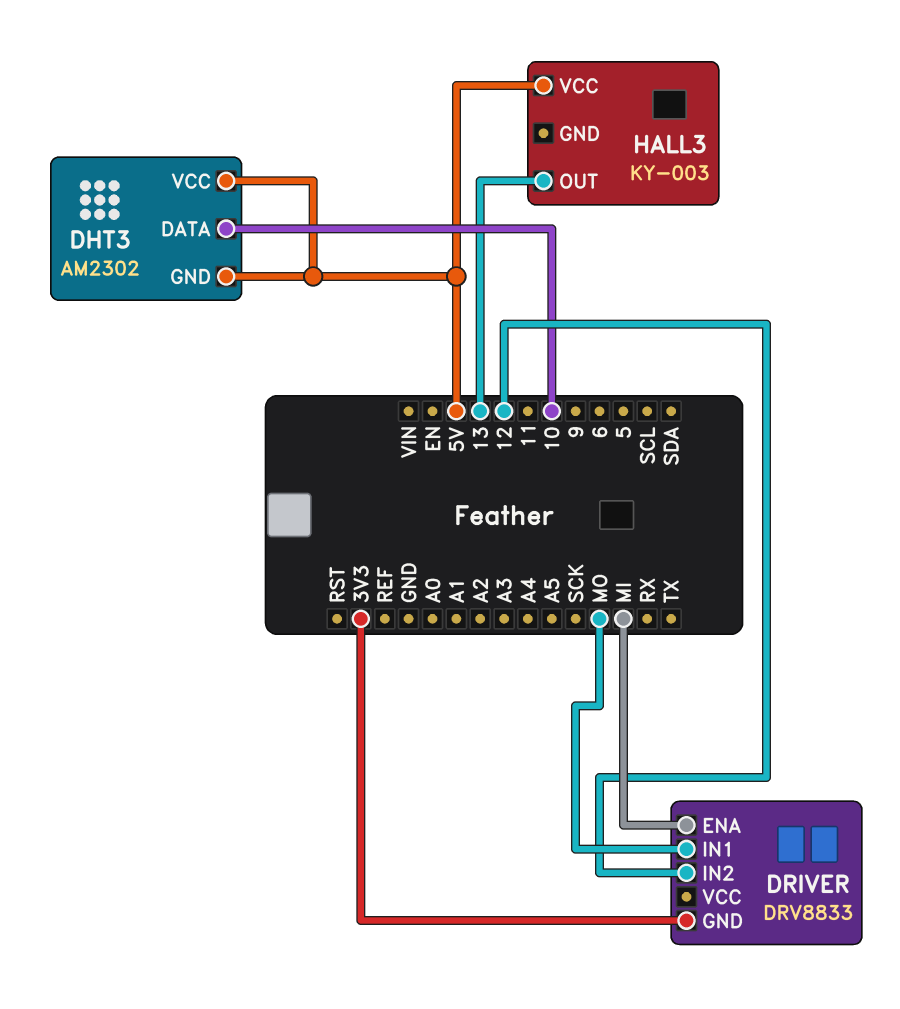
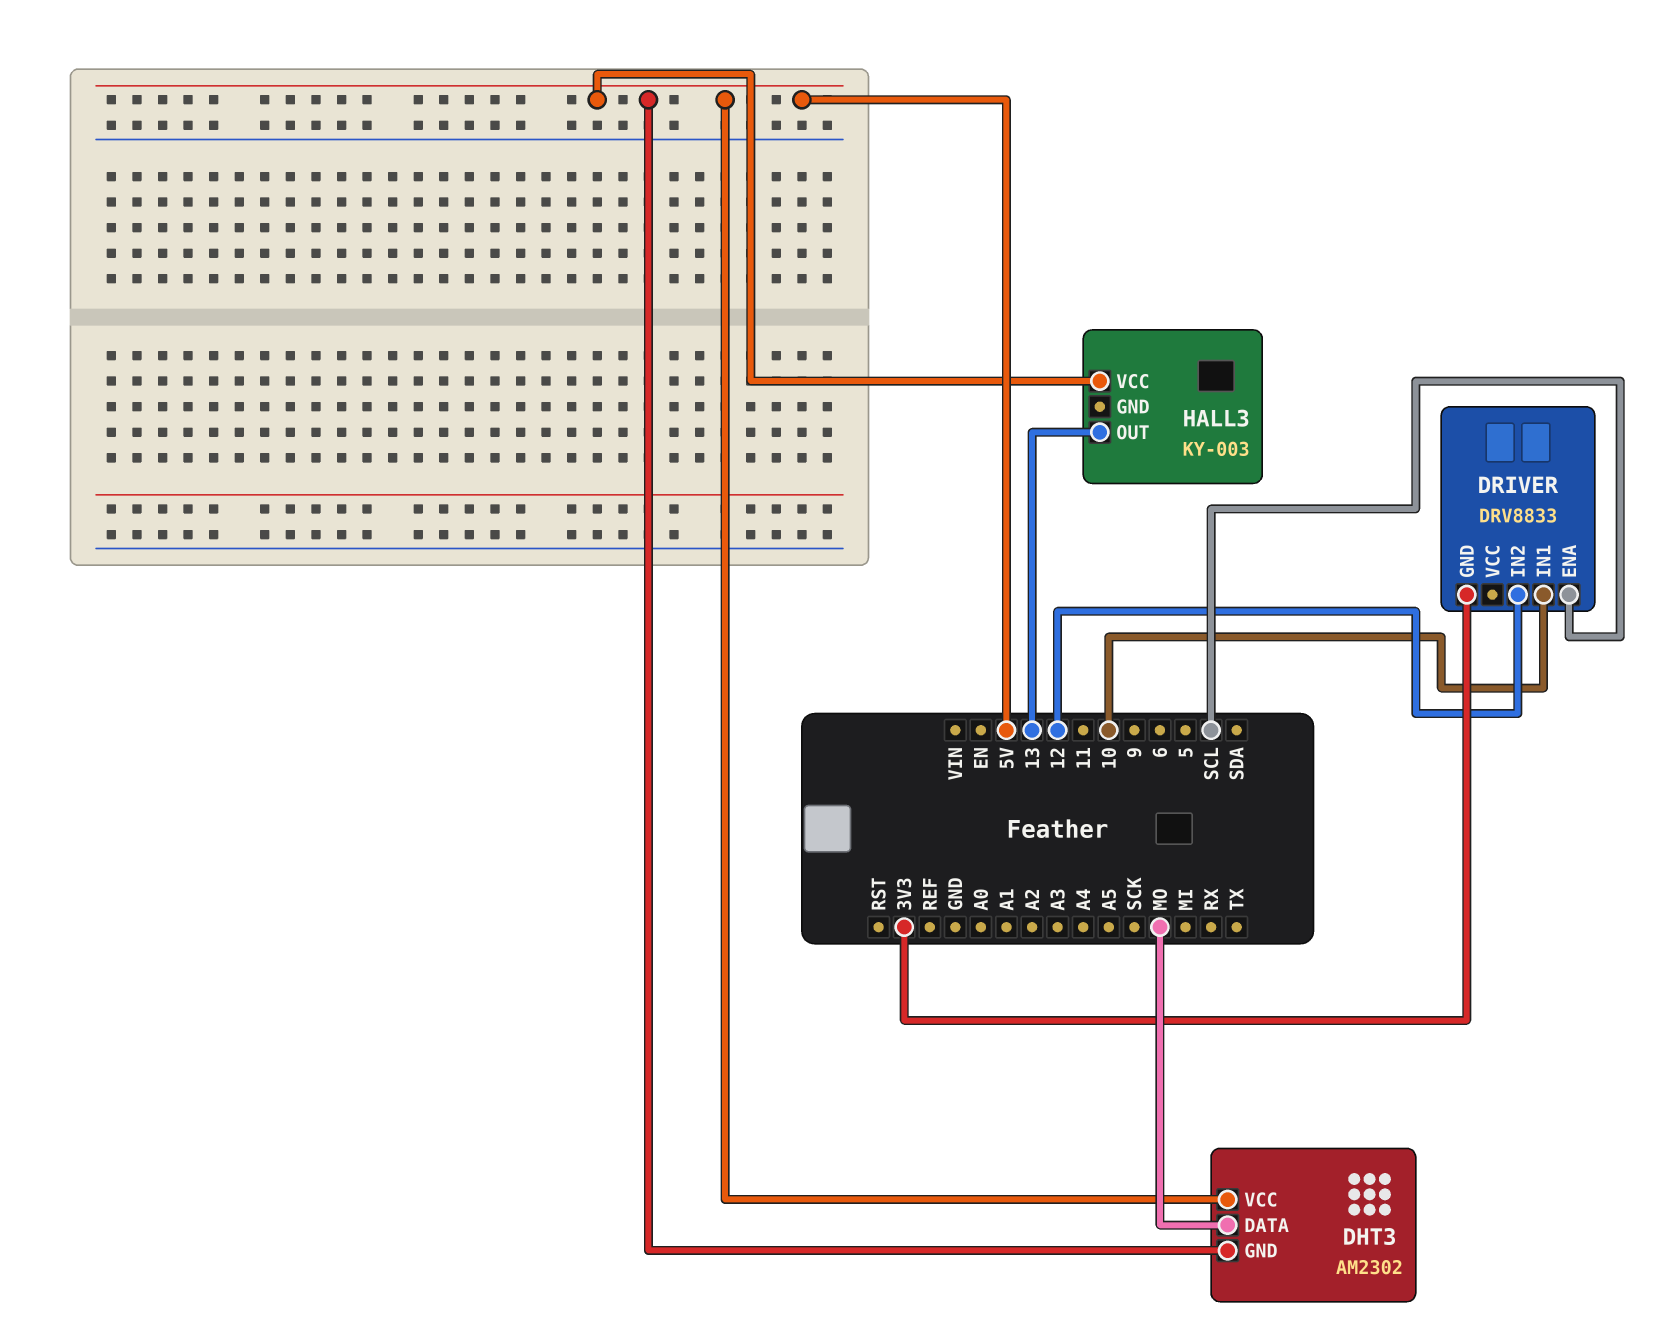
DHT3 pin DATA: 10 -> MO
DRIVER pin ENA: MI -> SCL
DRIVER pin IN1: MO -> 10

